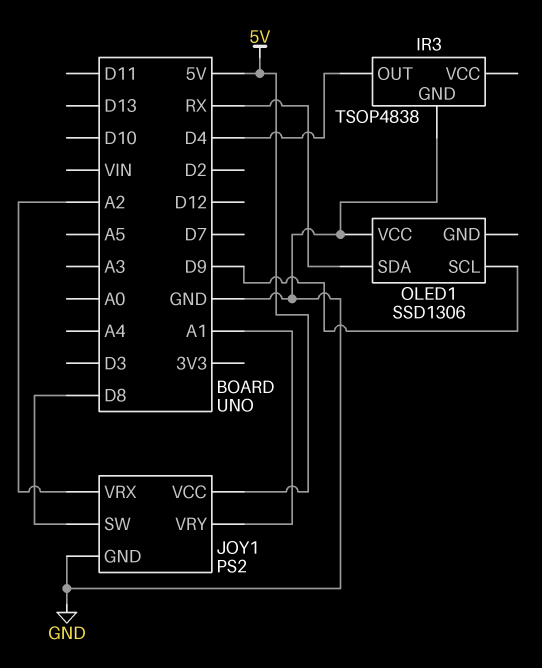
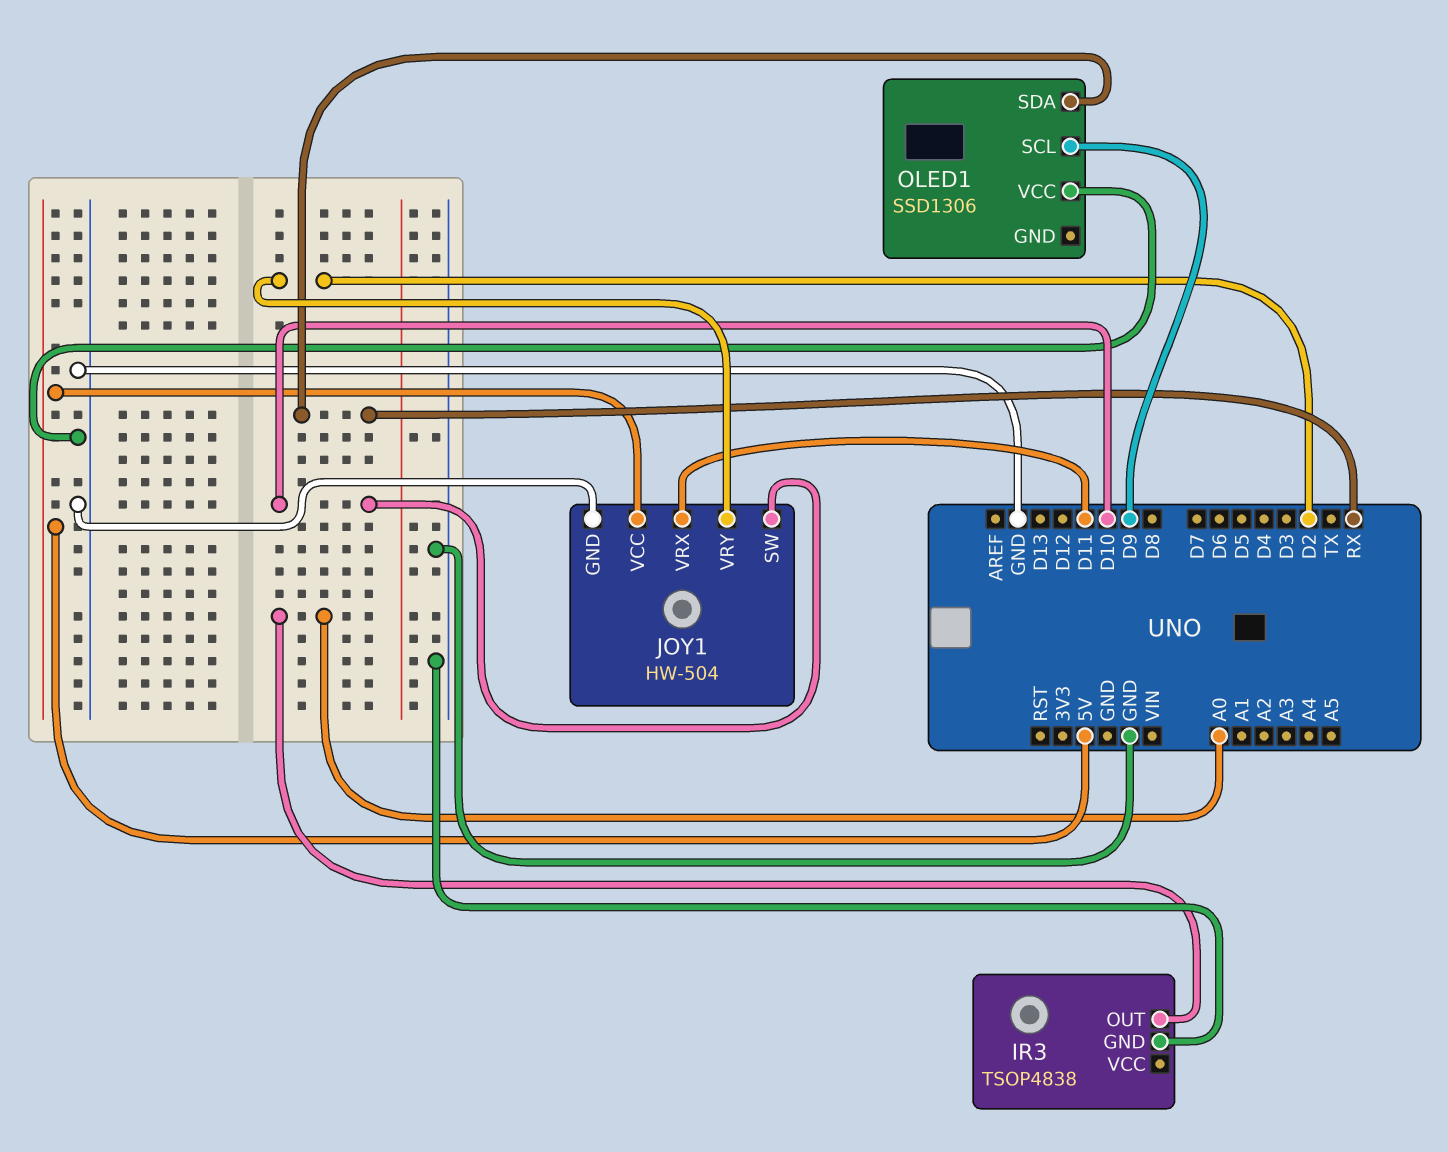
IR3 pin OUT: D4 -> A0
JOY1: PS2 -> HW-504
JOY1 pin SW: D8 -> D10
JOY1 pin VRX: A2 -> D11
JOY1 pin VRY: A1 -> D2

